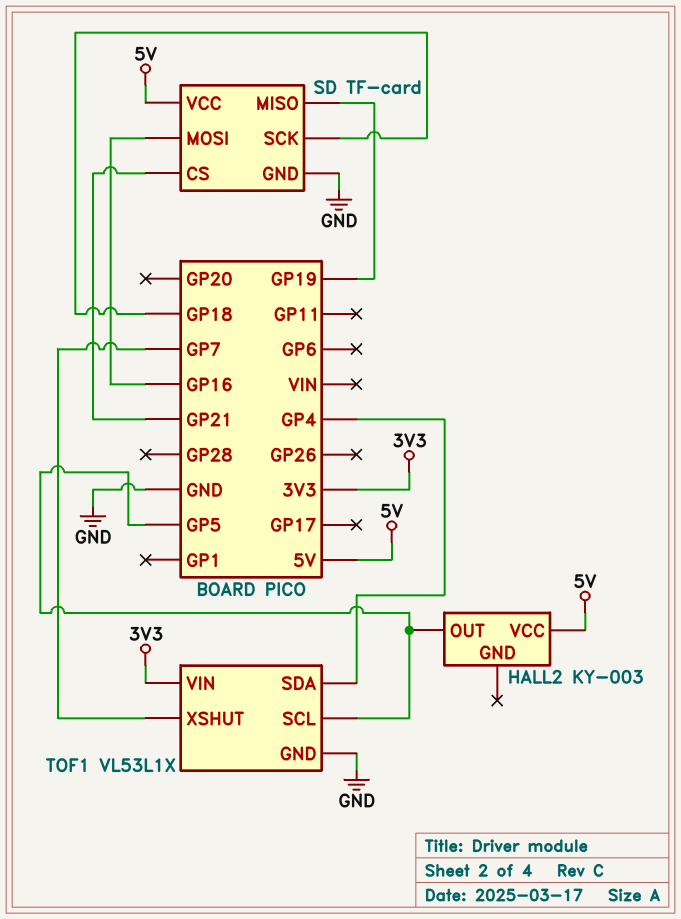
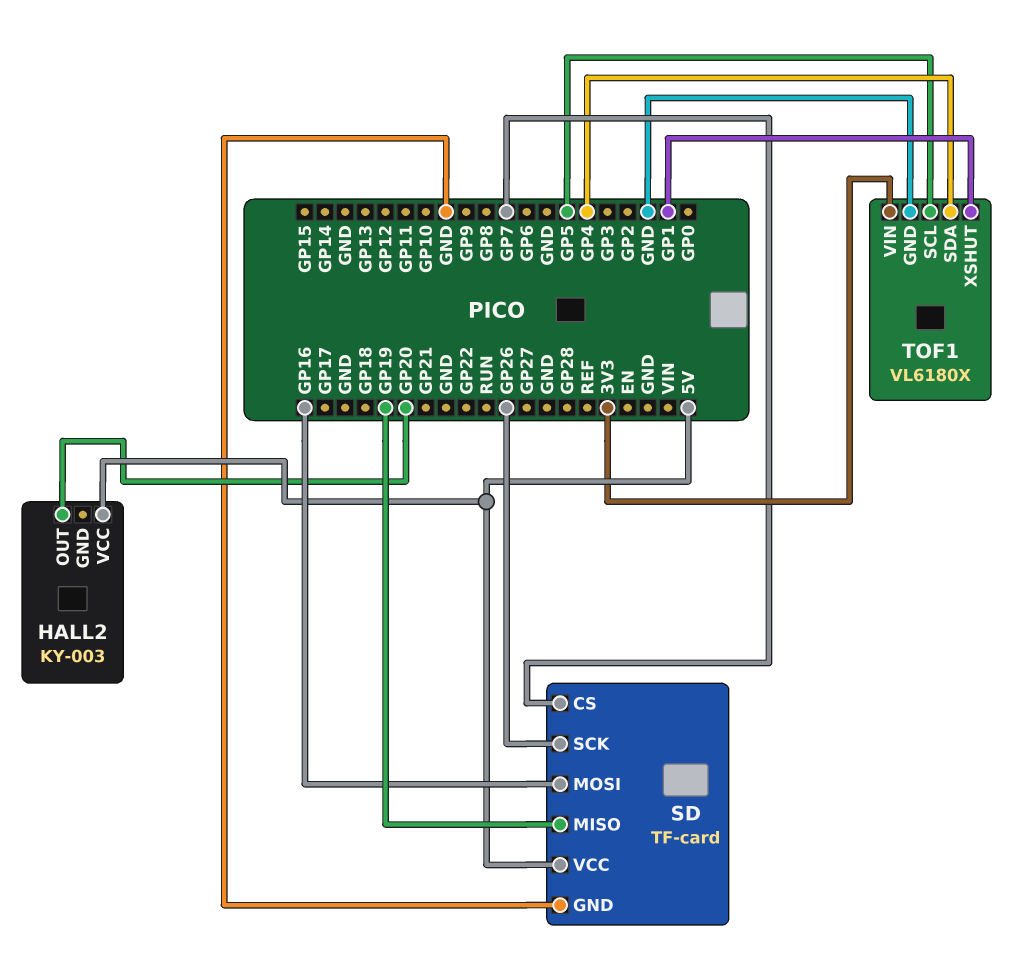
HALL2 pin OUT: GP5 -> GP20
SD pin CS: GP21 -> GP7
SD pin SCK: GP18 -> GP26
TOF1: VL53L1X -> VL6180X
TOF1 pin XSHUT: GP7 -> GP1

